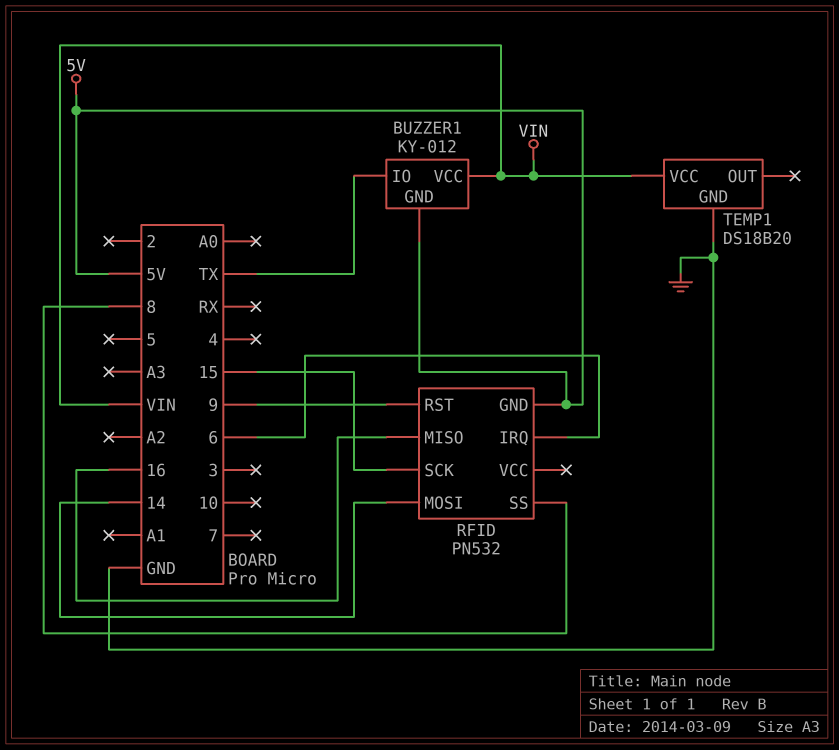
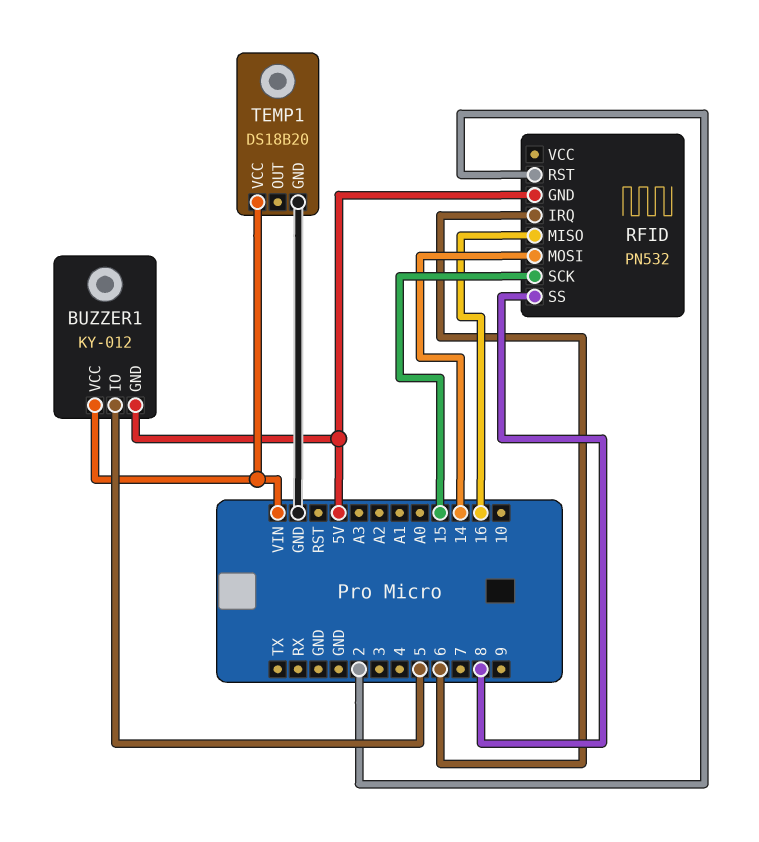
BUZZER1 pin IO: TX -> 5
RFID pin RST: 9 -> 2

